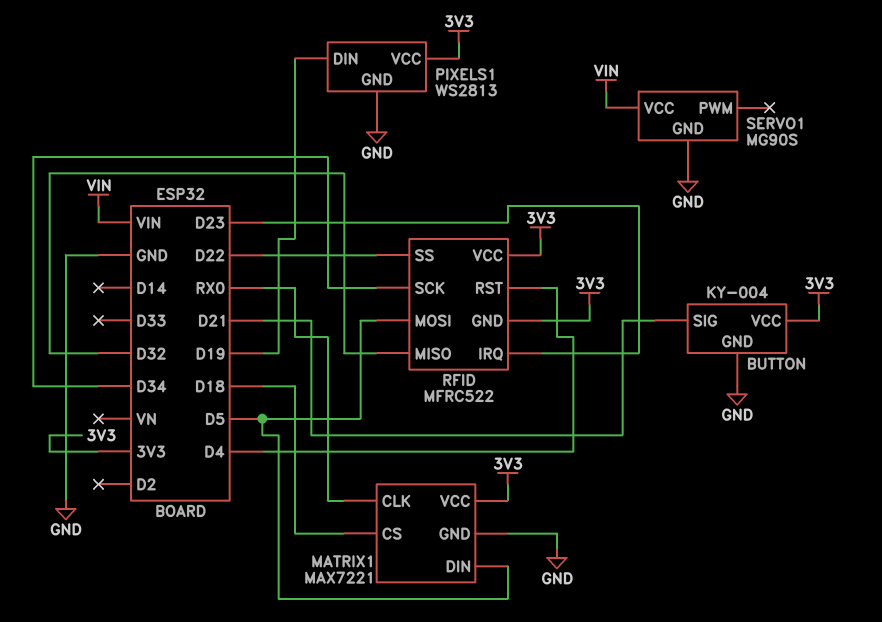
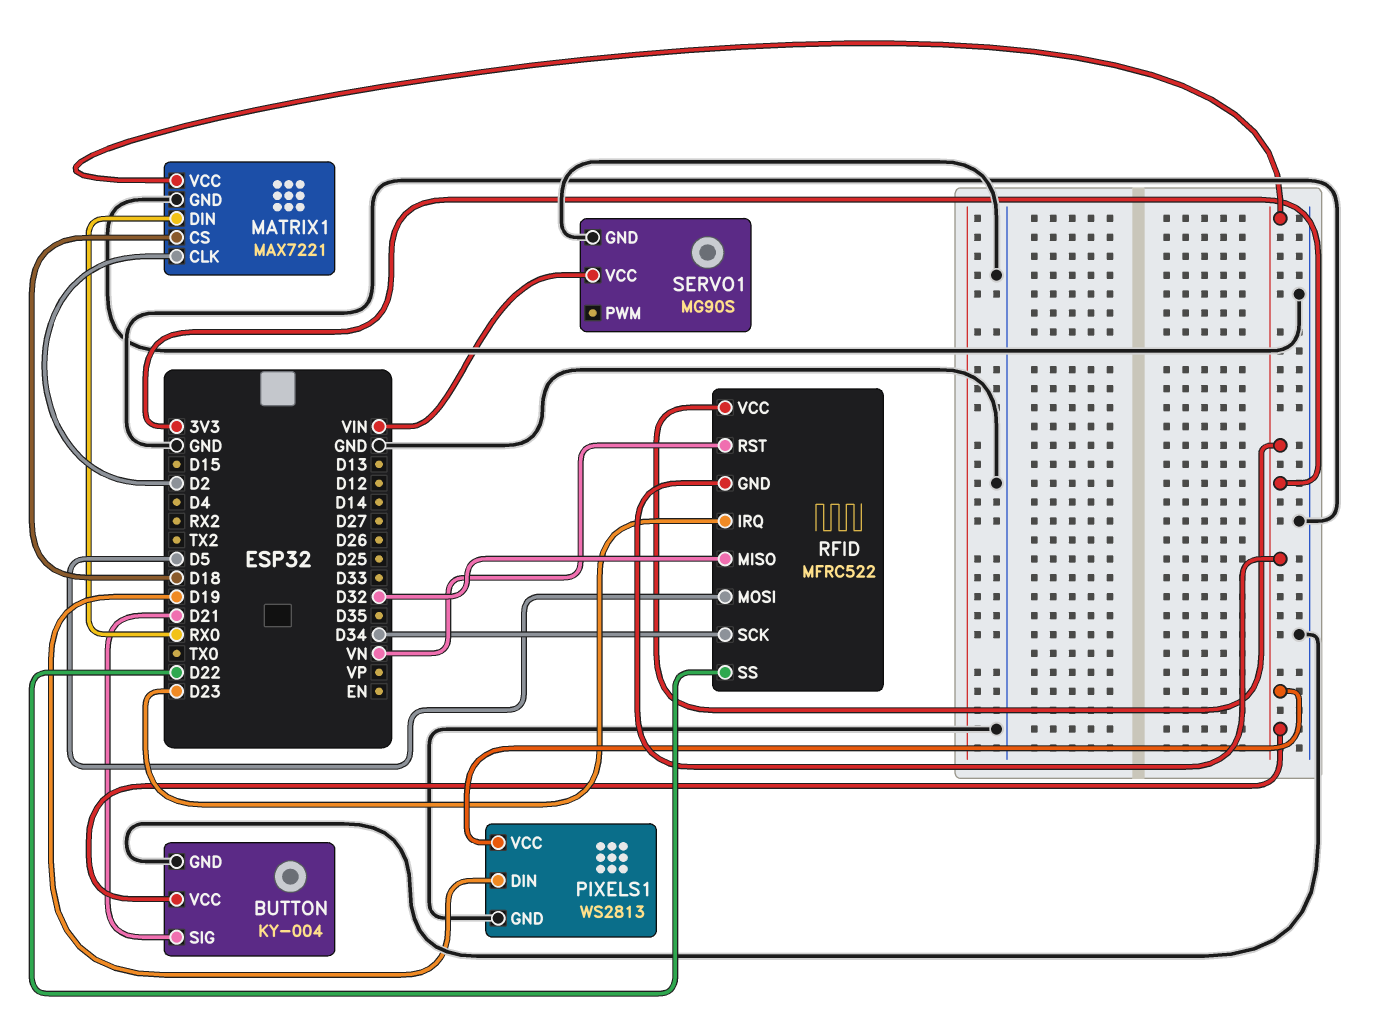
MATRIX1 pin CLK: RX0 -> D2
MATRIX1 pin DIN: D5 -> RX0
RFID pin RST: D4 -> VN

